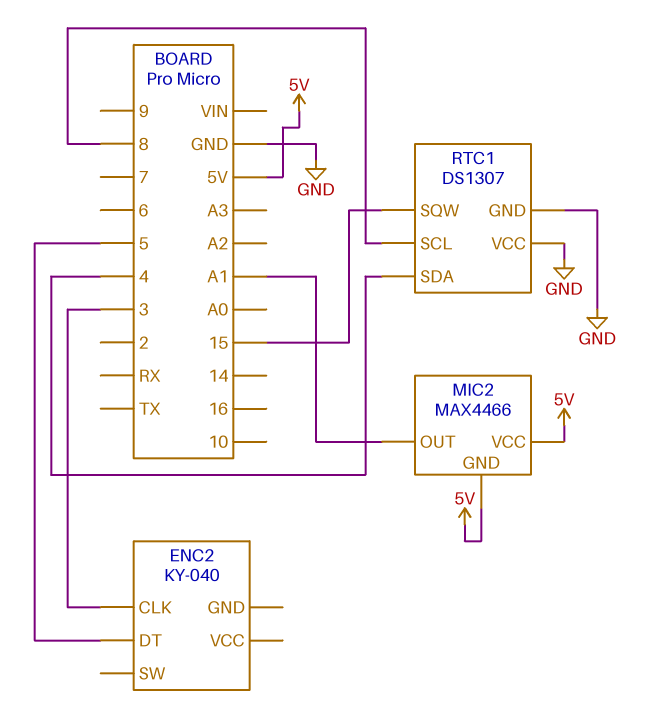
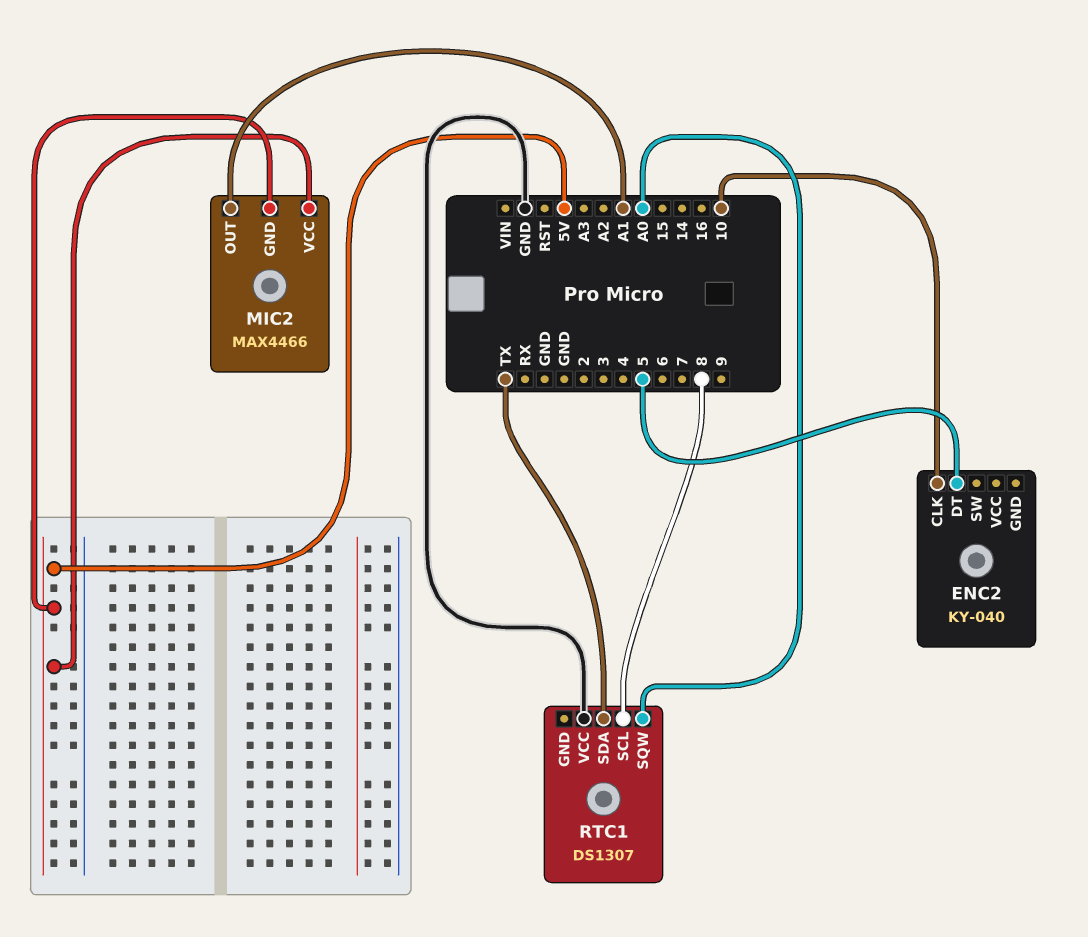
ENC2 pin CLK: 3 -> 10
RTC1 pin GND: GND -> none
RTC1 pin SDA: 4 -> TX
RTC1 pin SQW: 15 -> A0

